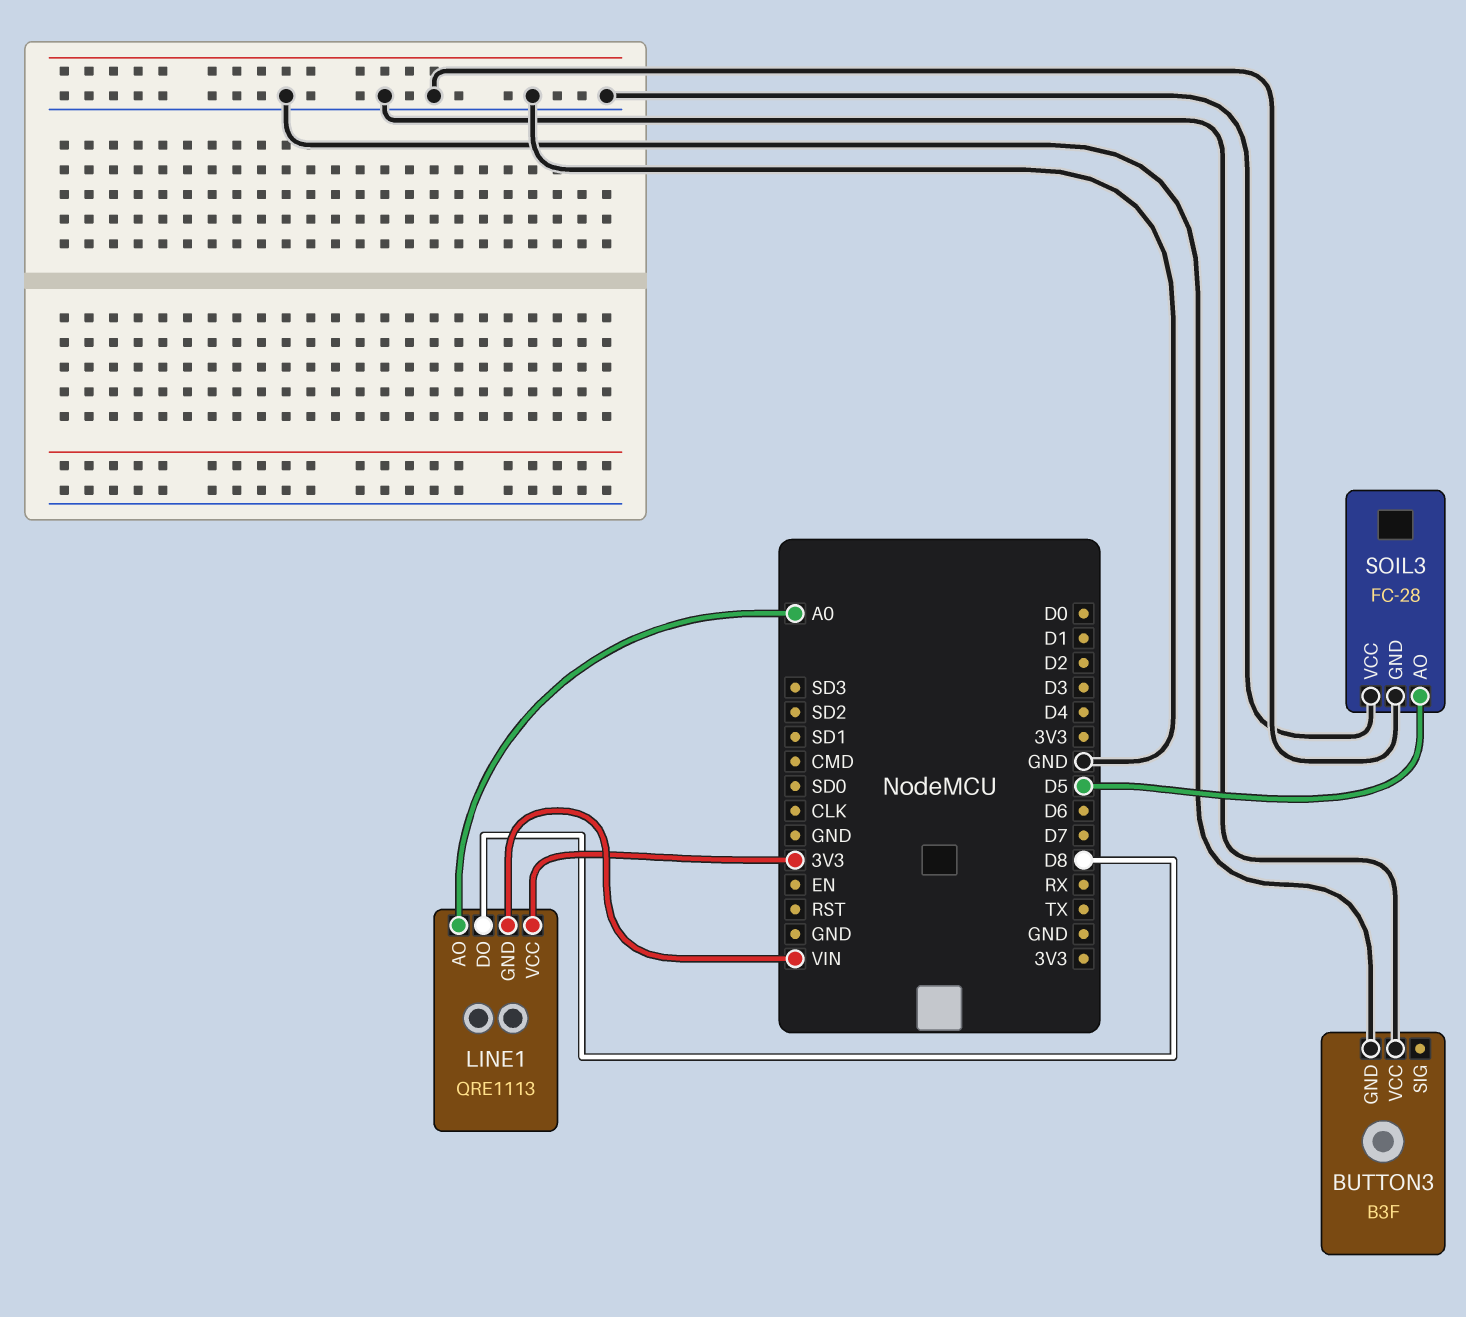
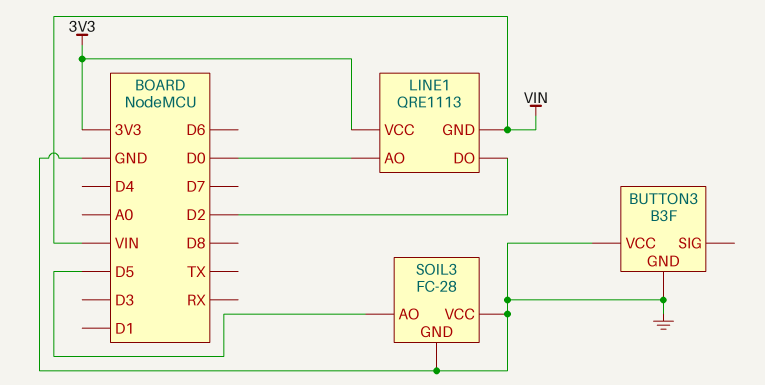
LINE1 pin AO: A0 -> D0
LINE1 pin DO: D8 -> D2

